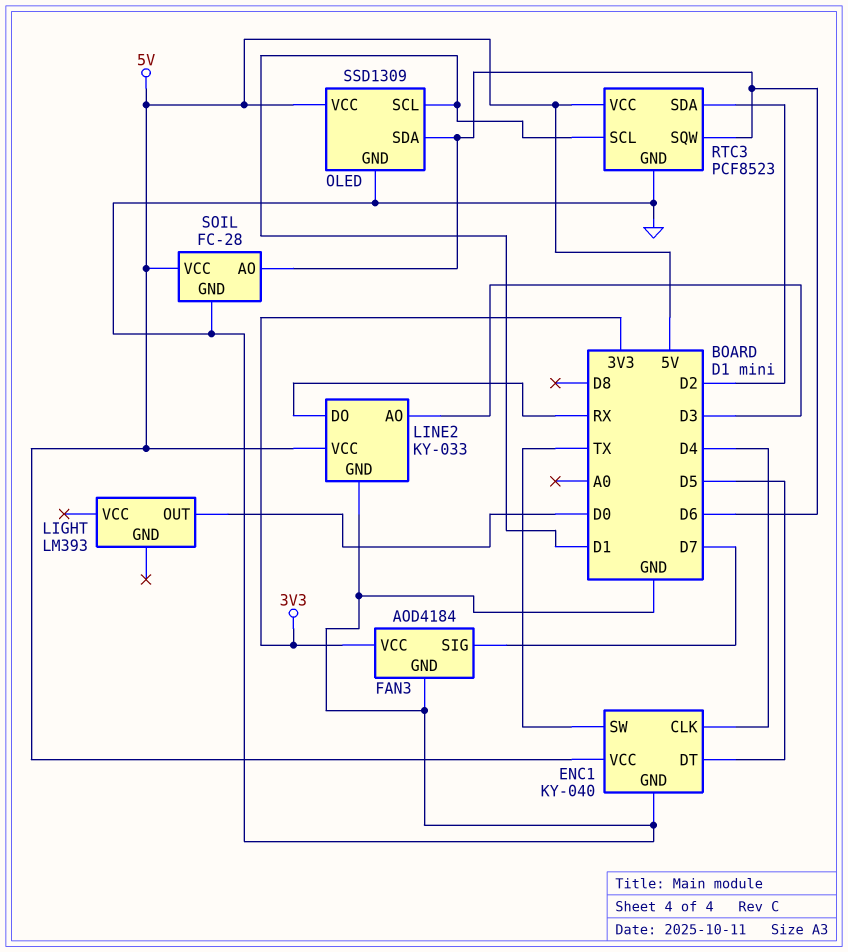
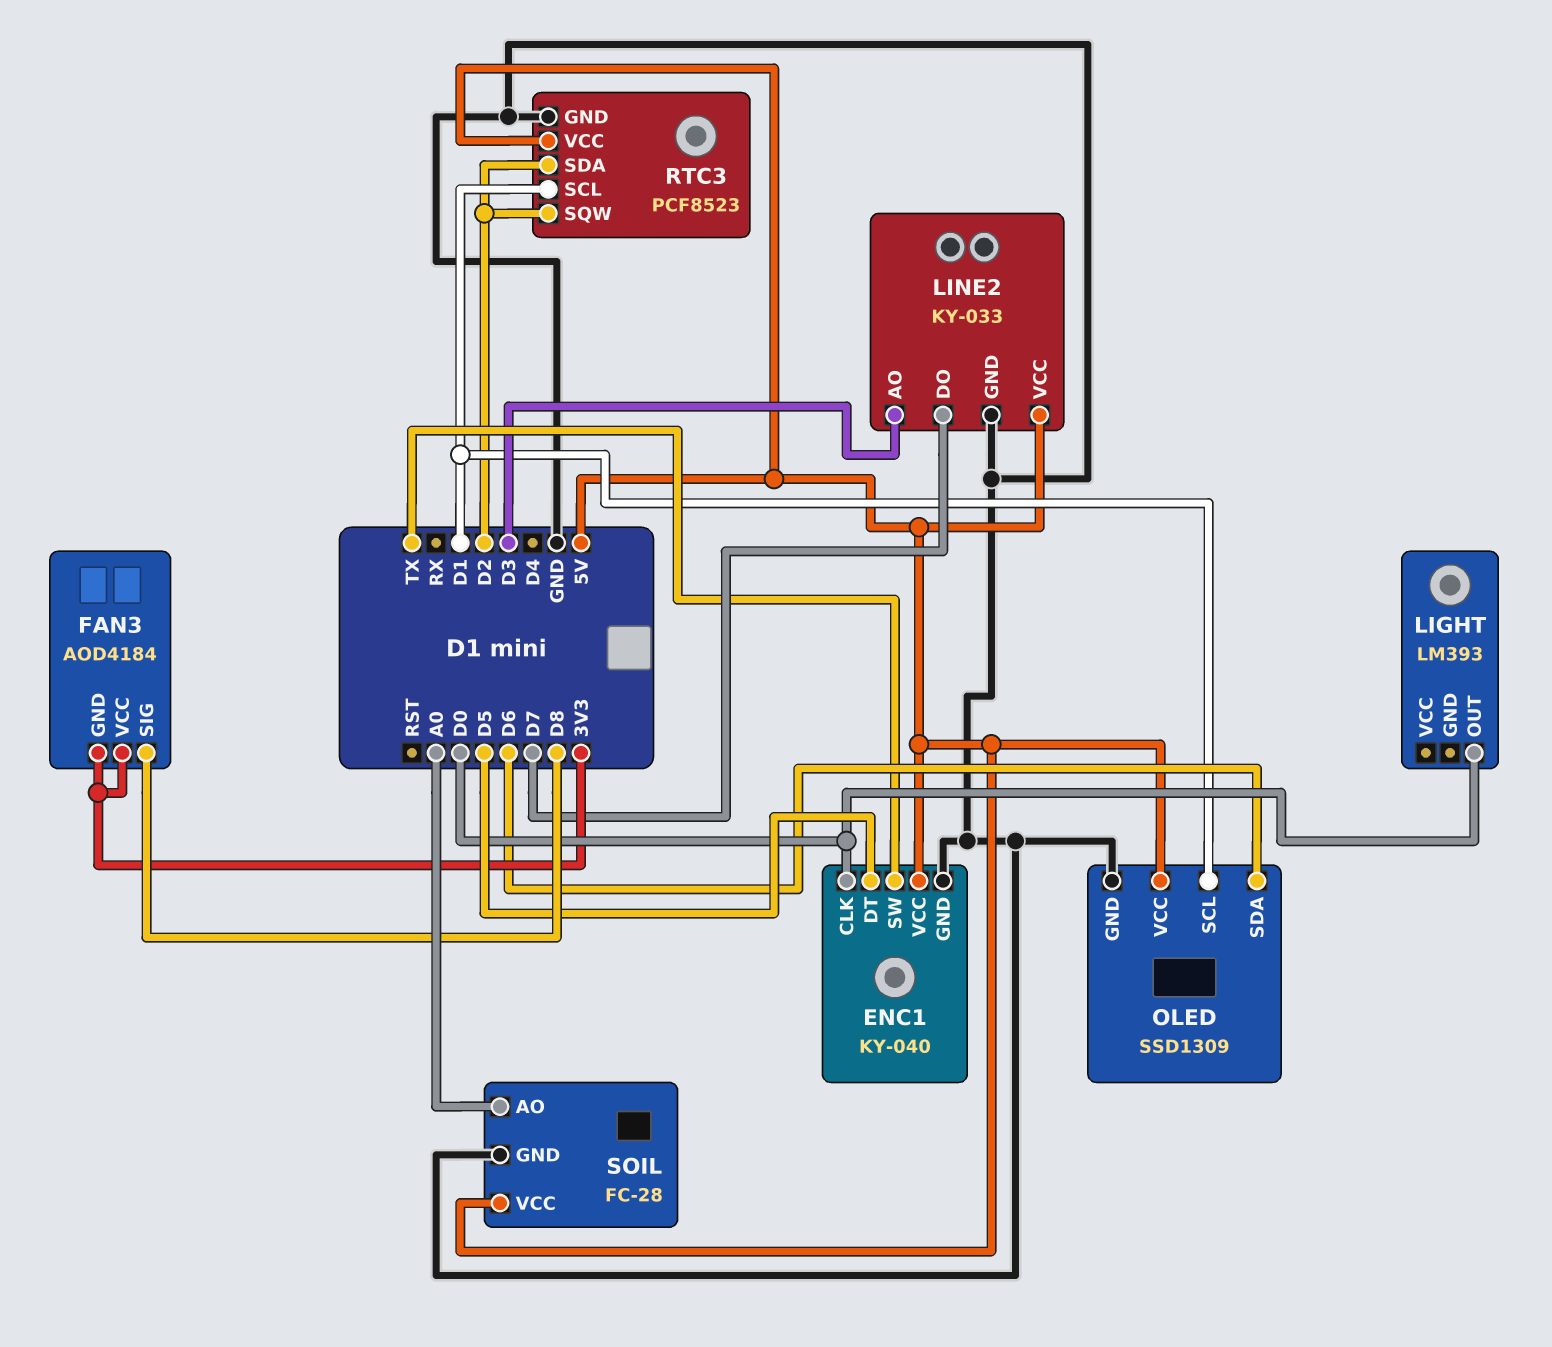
ENC1 pin CLK: D4 -> D0
FAN3 pin GND: GND -> 3V3
FAN3 pin SIG: D7 -> D8
LINE2 pin DO: RX -> D7
RTC3 pin SQW: D6 -> D2
SOIL pin AO: D6 -> A0

